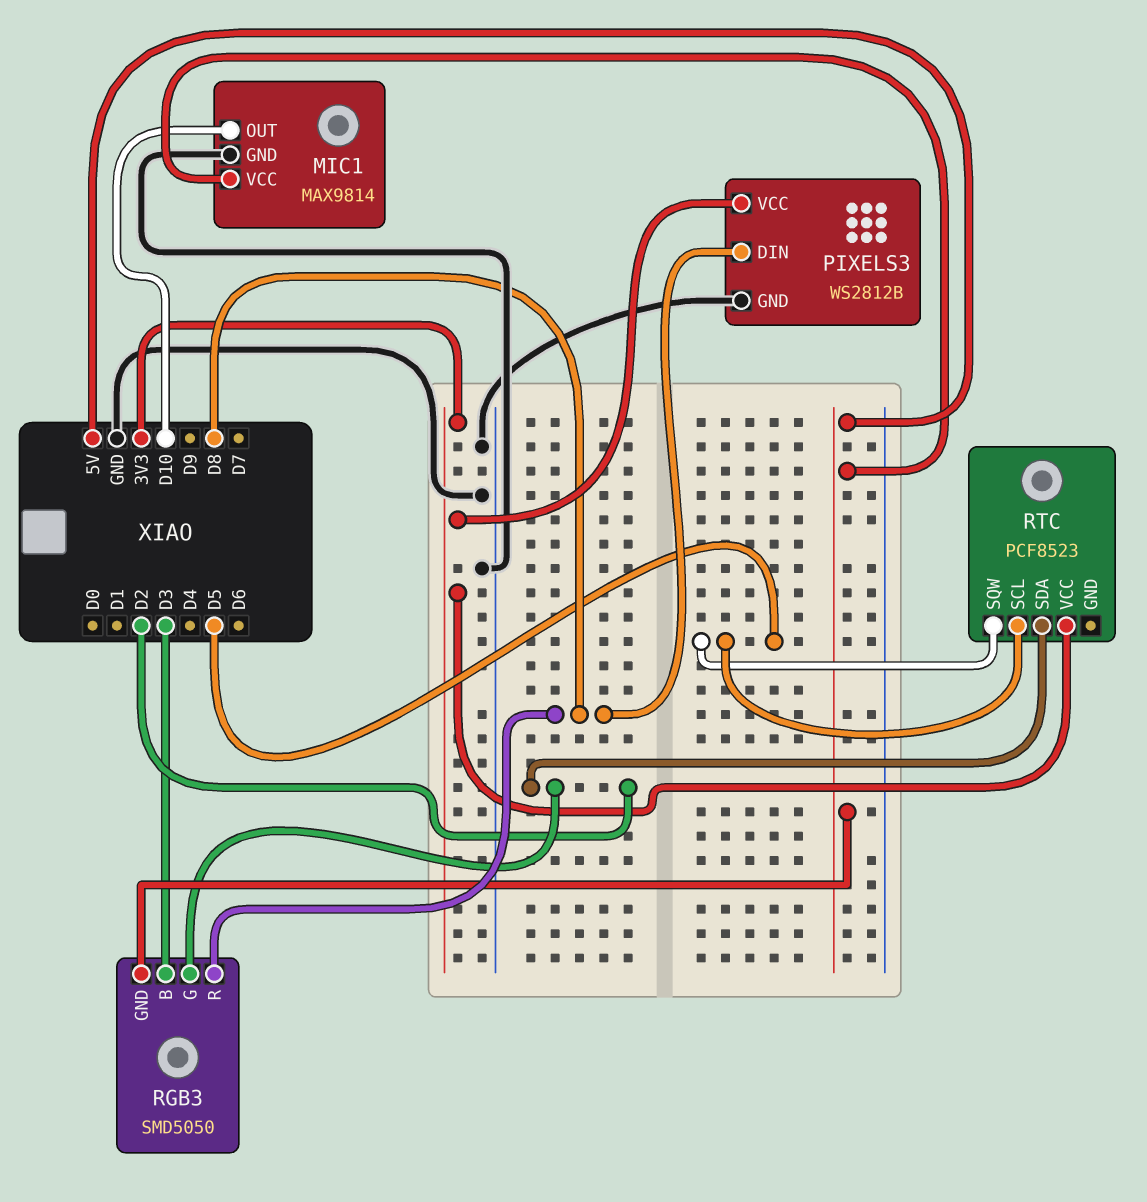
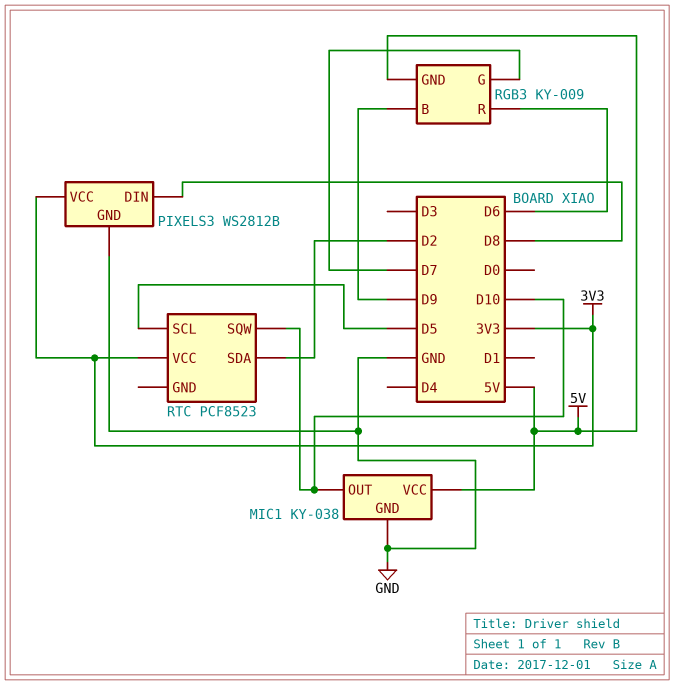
MIC1: MAX9814 -> KY-038
RGB3: SMD5050 -> KY-009
RGB3 pin B: D3 -> D9
RGB3 pin G: D2 -> D7
RGB3 pin R: D8 -> D6
RTC pin SQW: D5 -> D10

